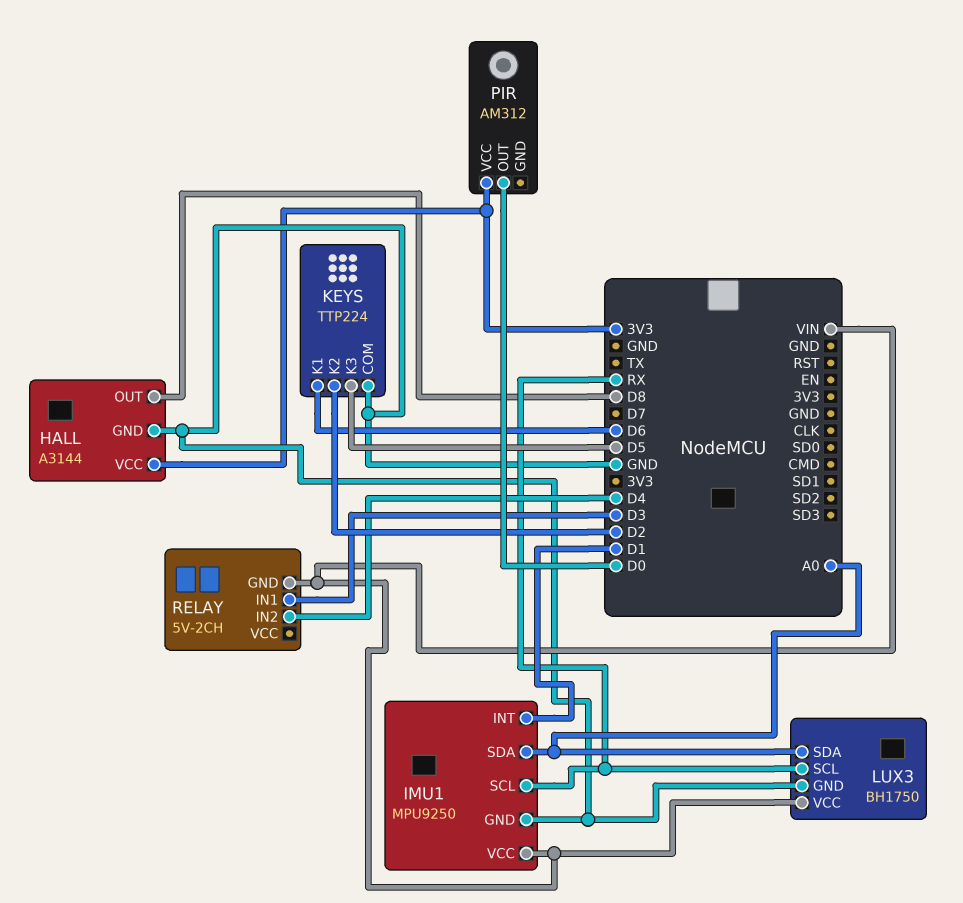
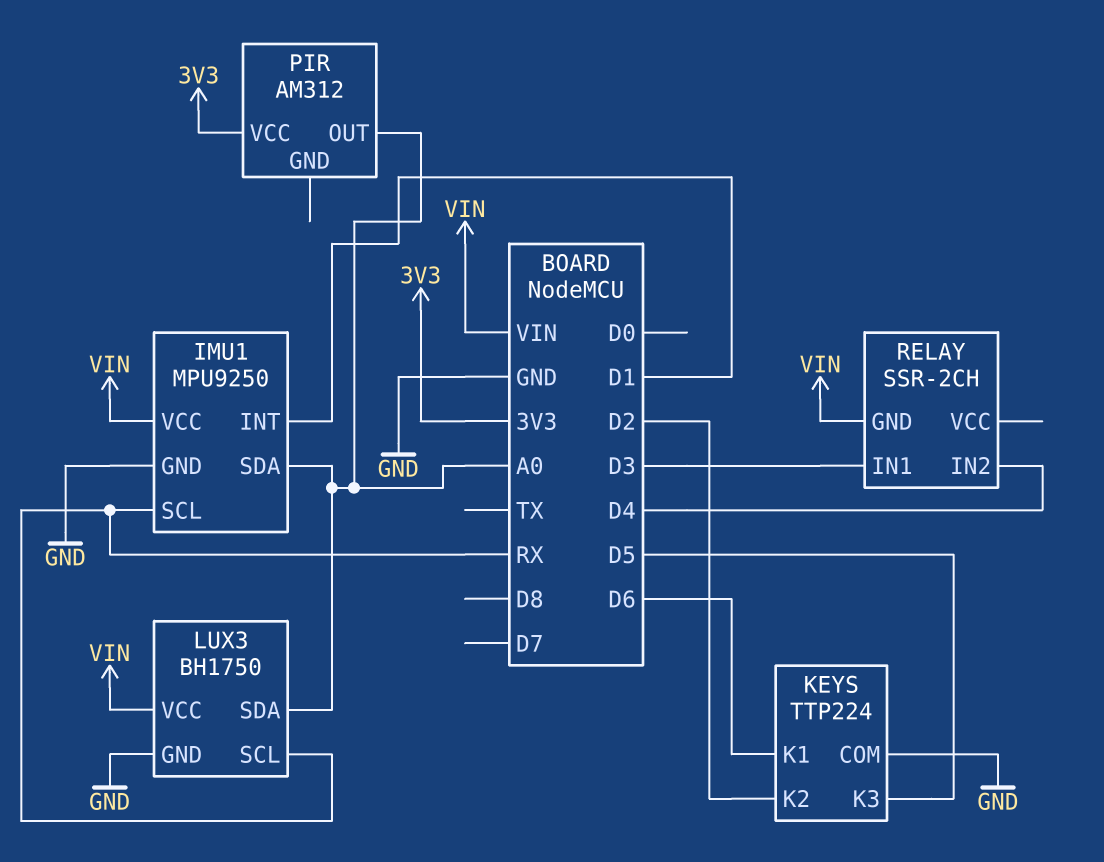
HALL: A3144 -> none
HALL pin GND: GND -> none
HALL pin OUT: D8 -> none
HALL pin VCC: 3V3 -> none
PIR pin OUT: D0 -> A0
RELAY: 5V-2CH -> SSR-2CH

